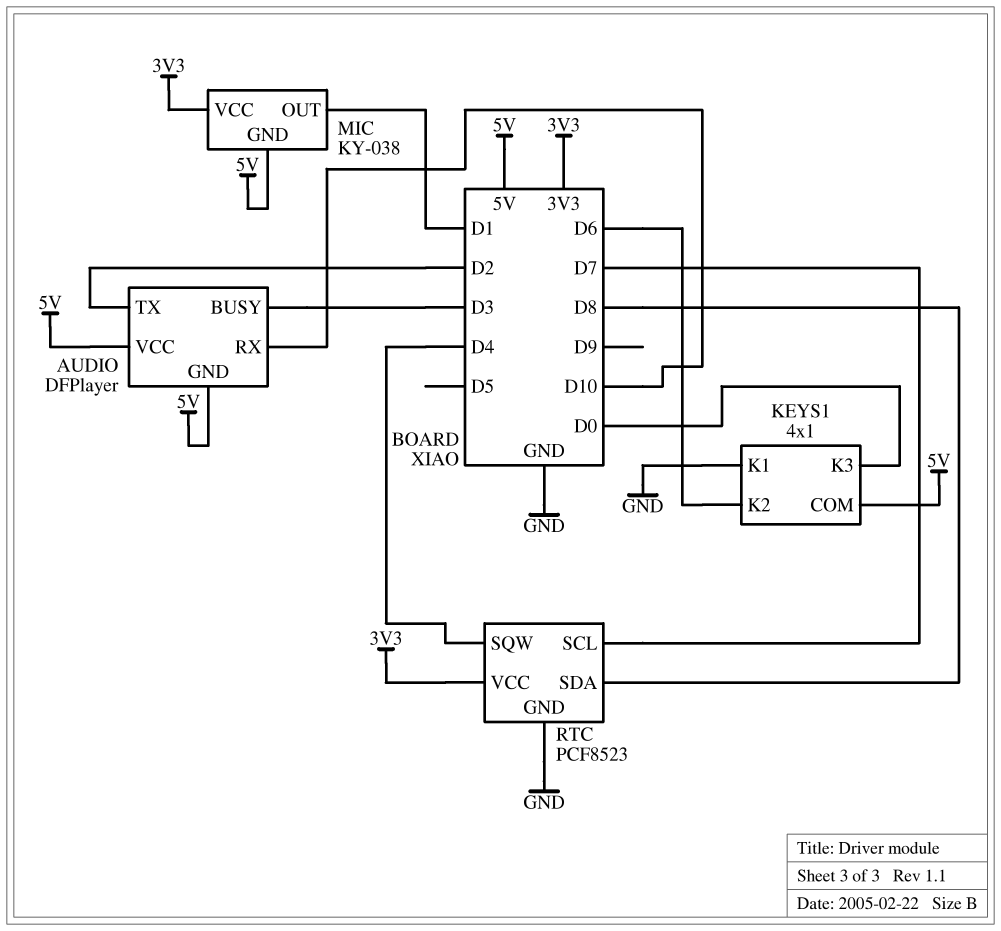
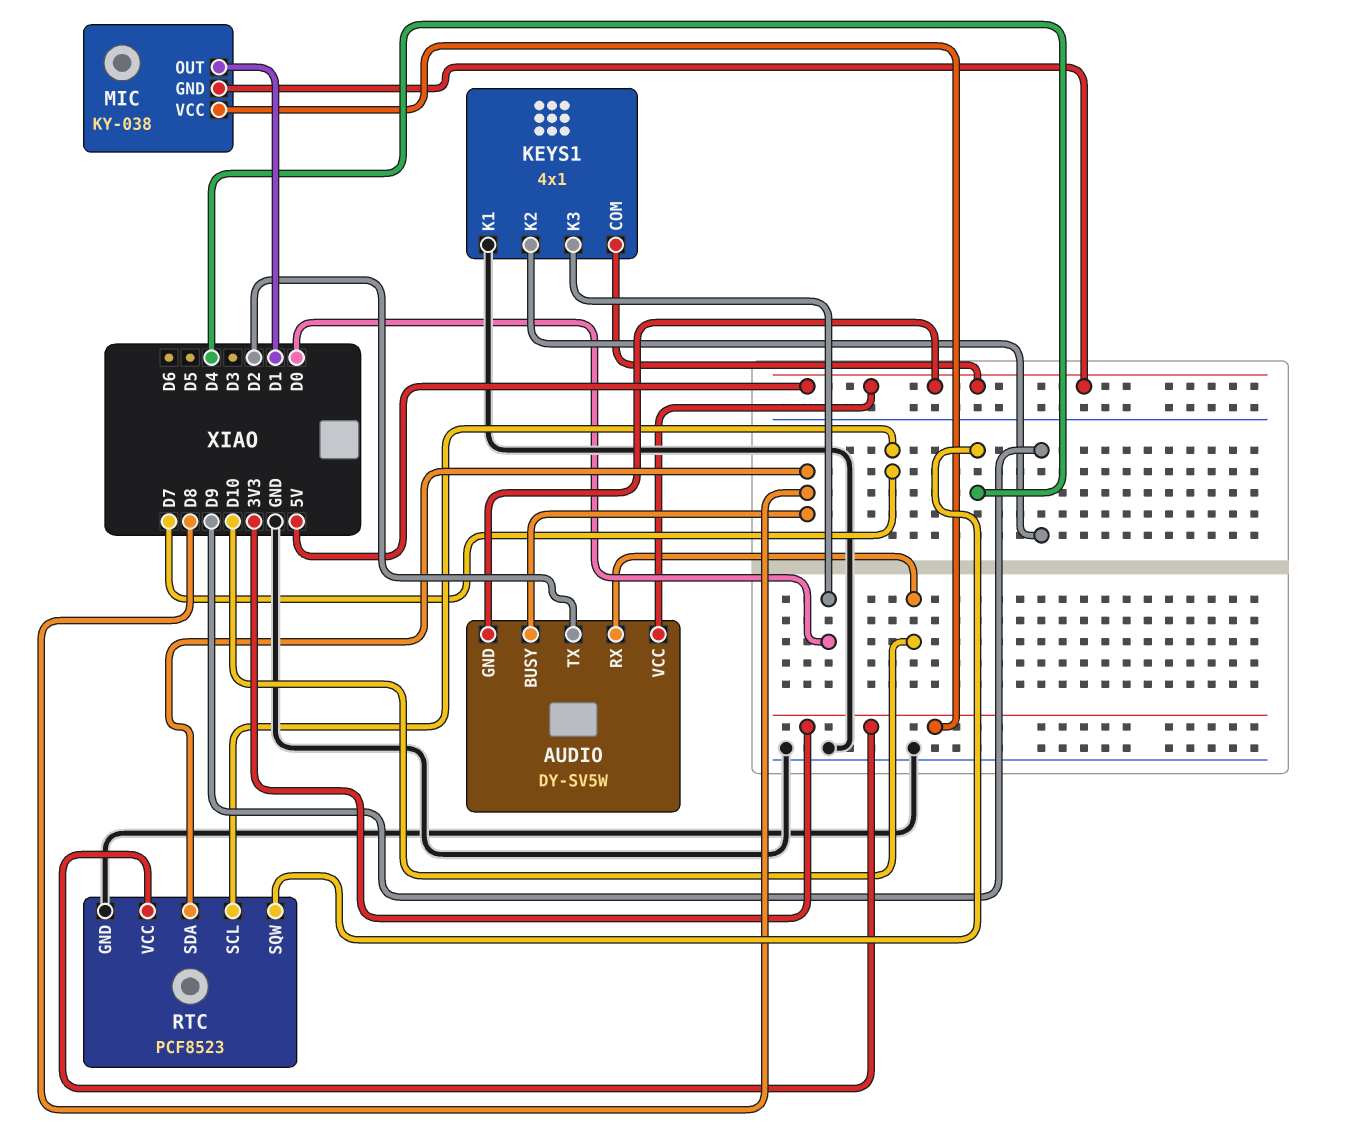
AUDIO: DFPlayer -> DY-SV5W
AUDIO pin BUSY: D3 -> D8
KEYS1 pin K2: D6 -> D9

